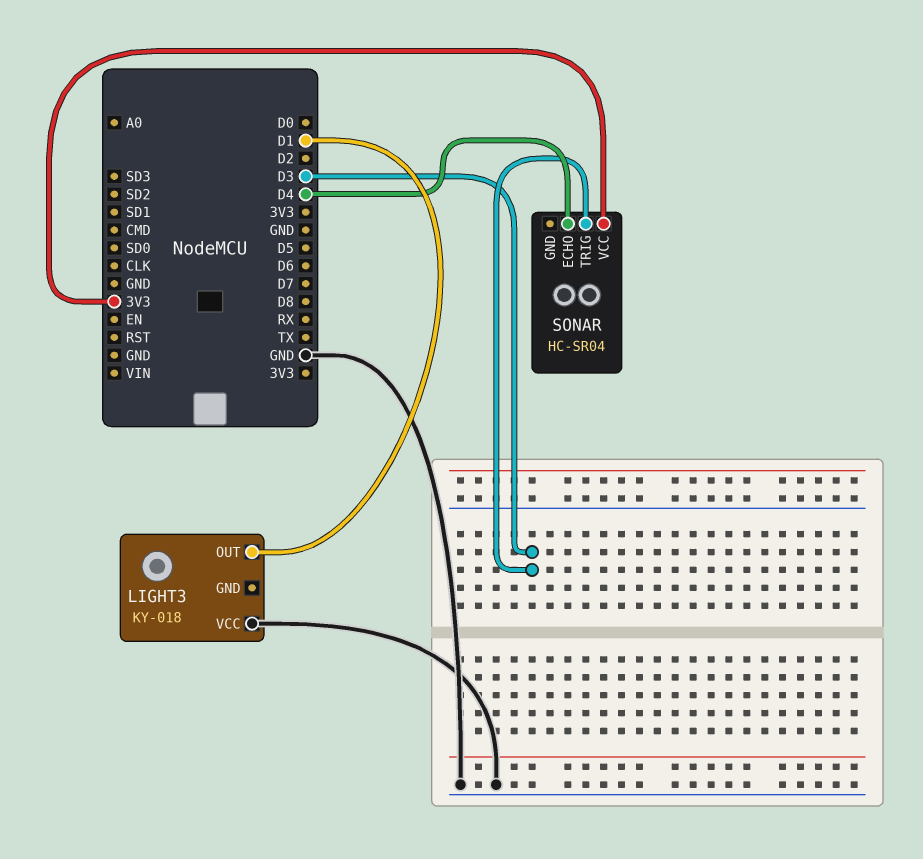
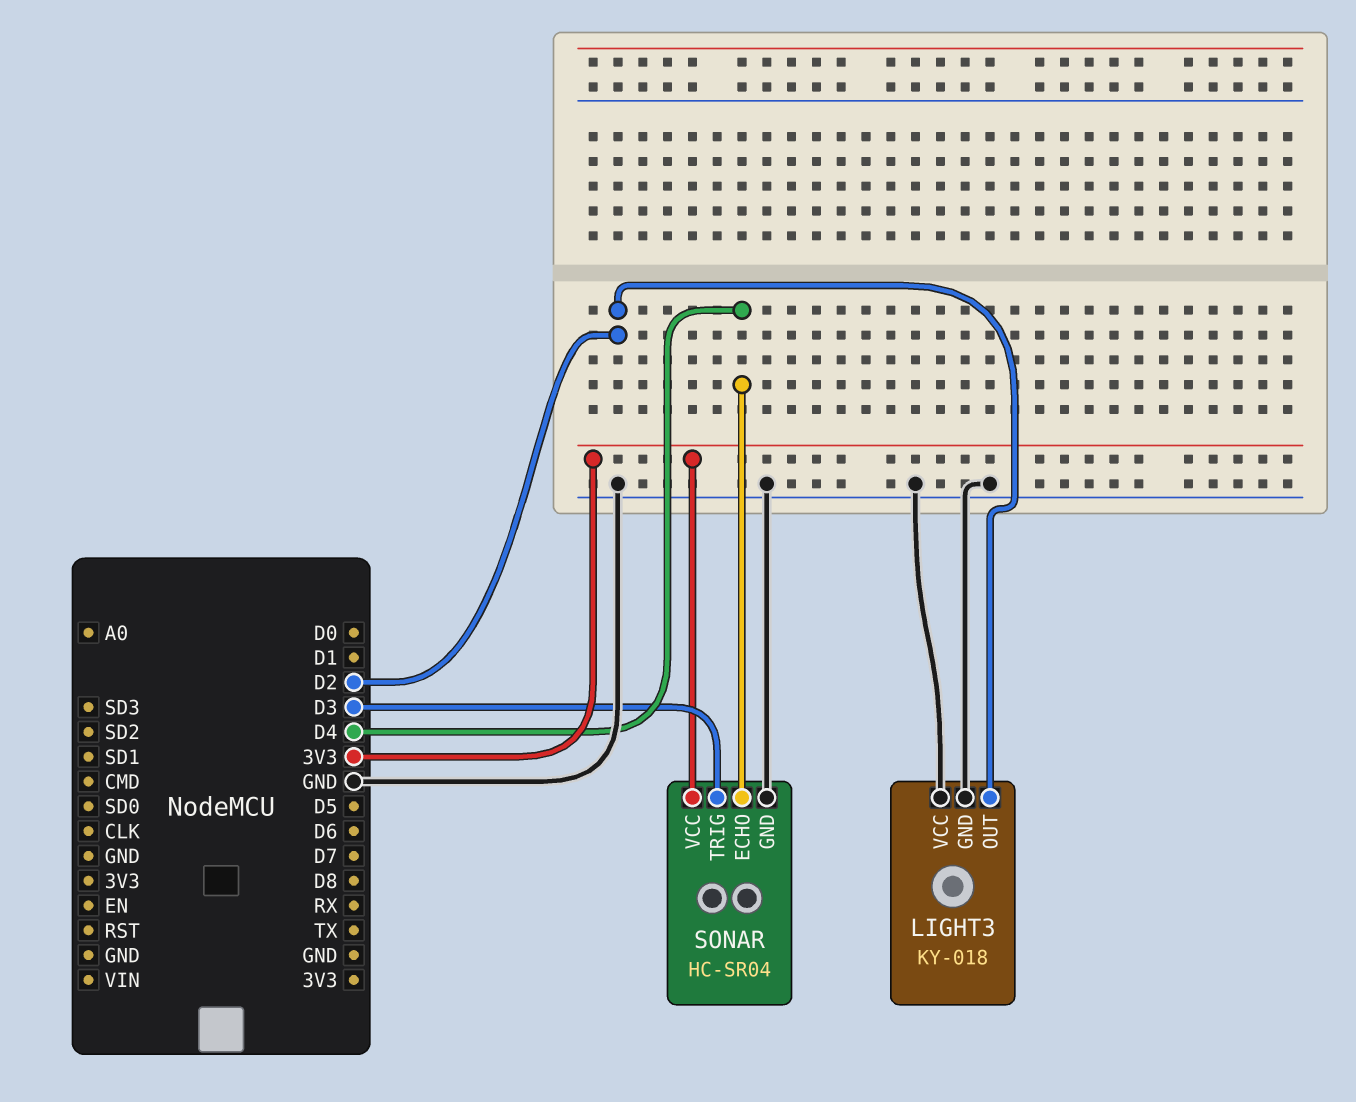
LIGHT3 pin GND: none -> GND
LIGHT3 pin OUT: D1 -> D2
SONAR pin GND: none -> GND

